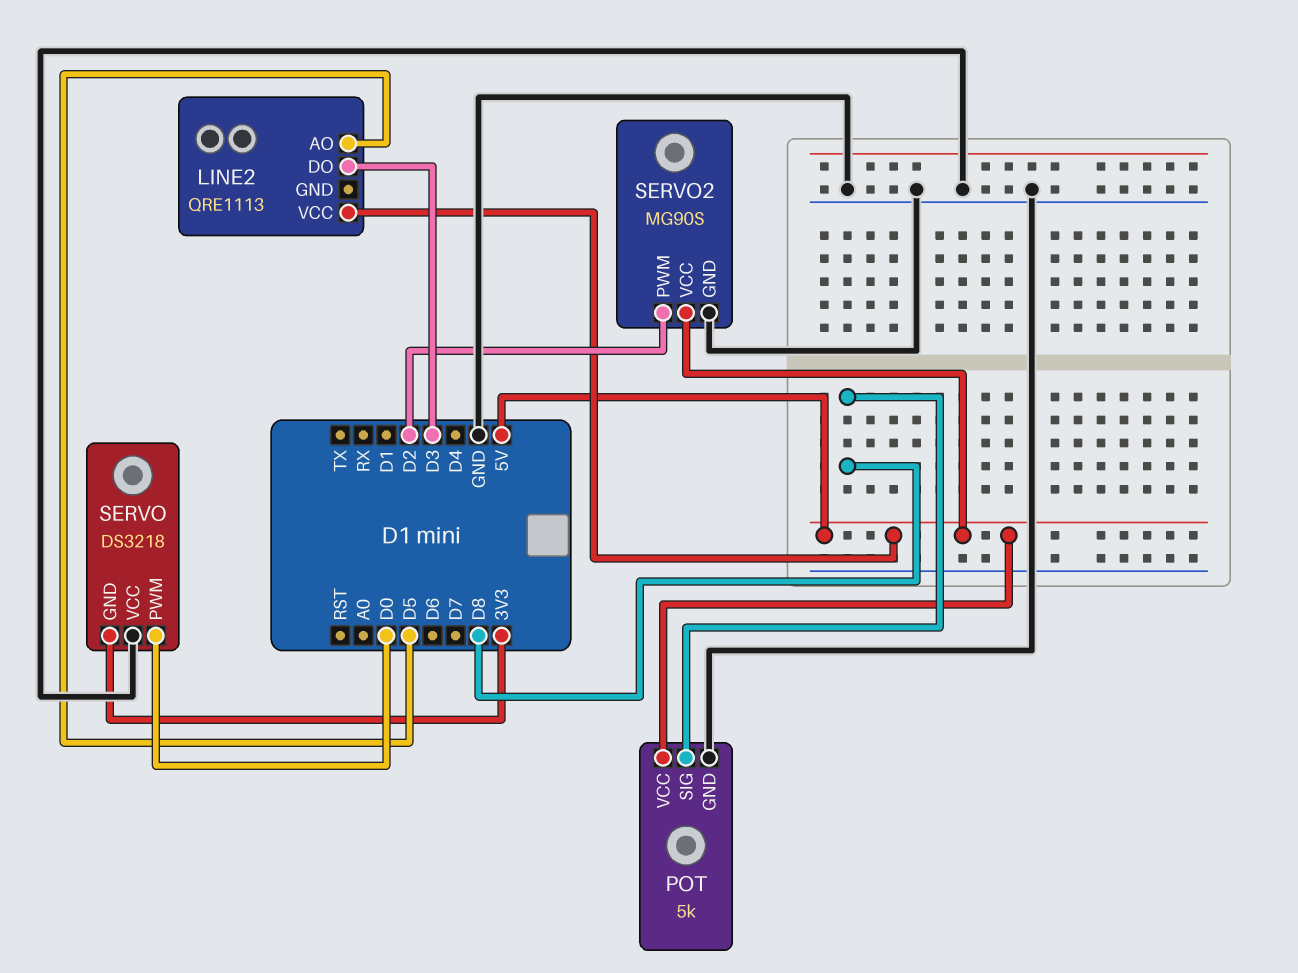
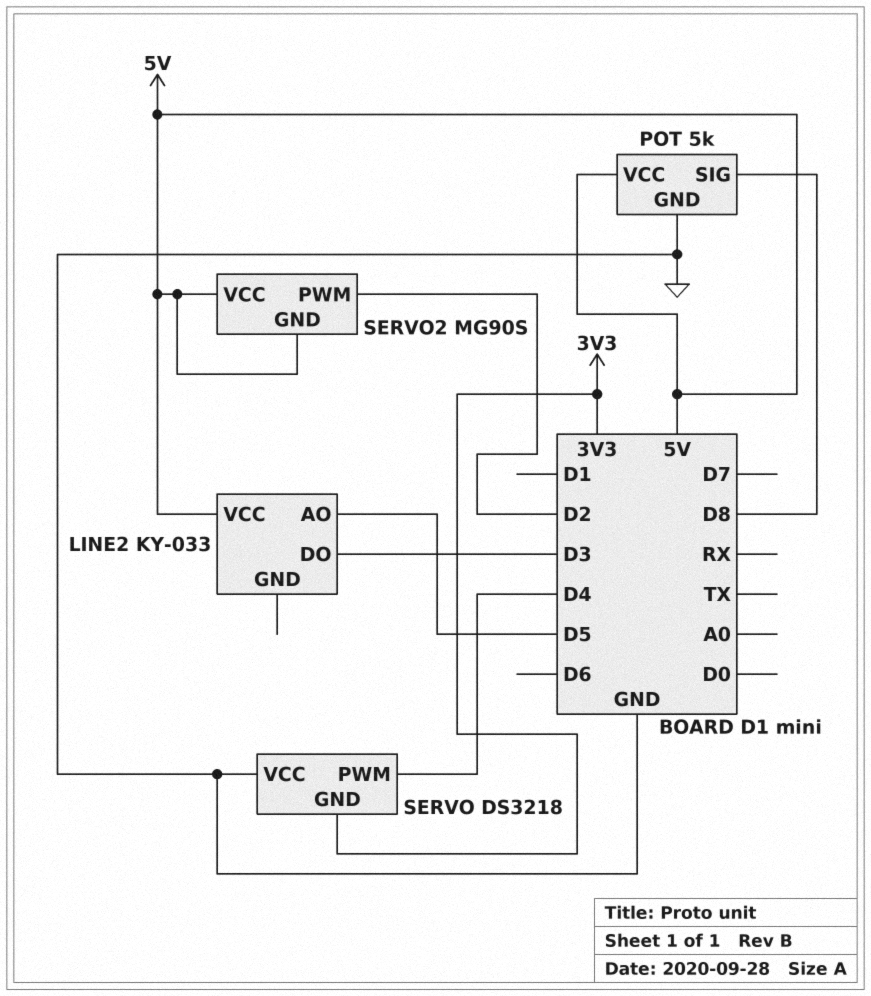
LINE2: QRE1113 -> KY-033
SERVO pin PWM: D0 -> D4
SERVO2 pin GND: GND -> 5V

